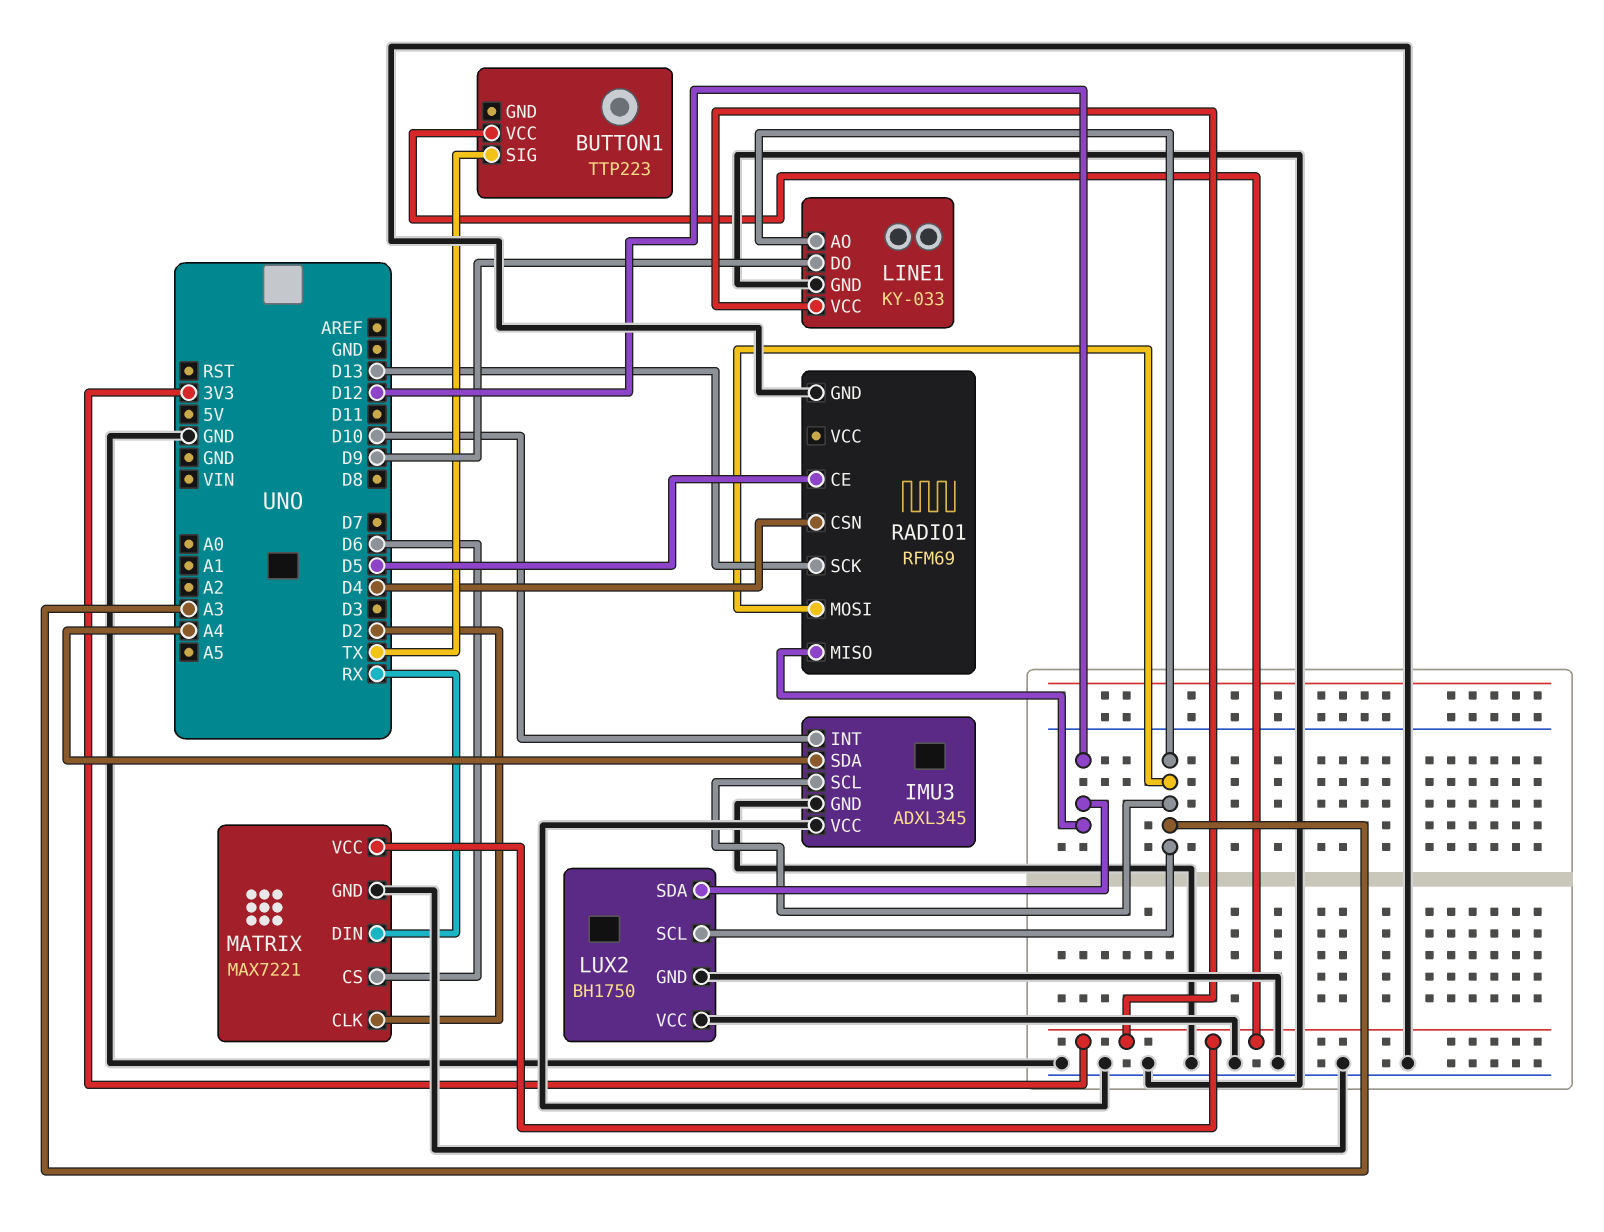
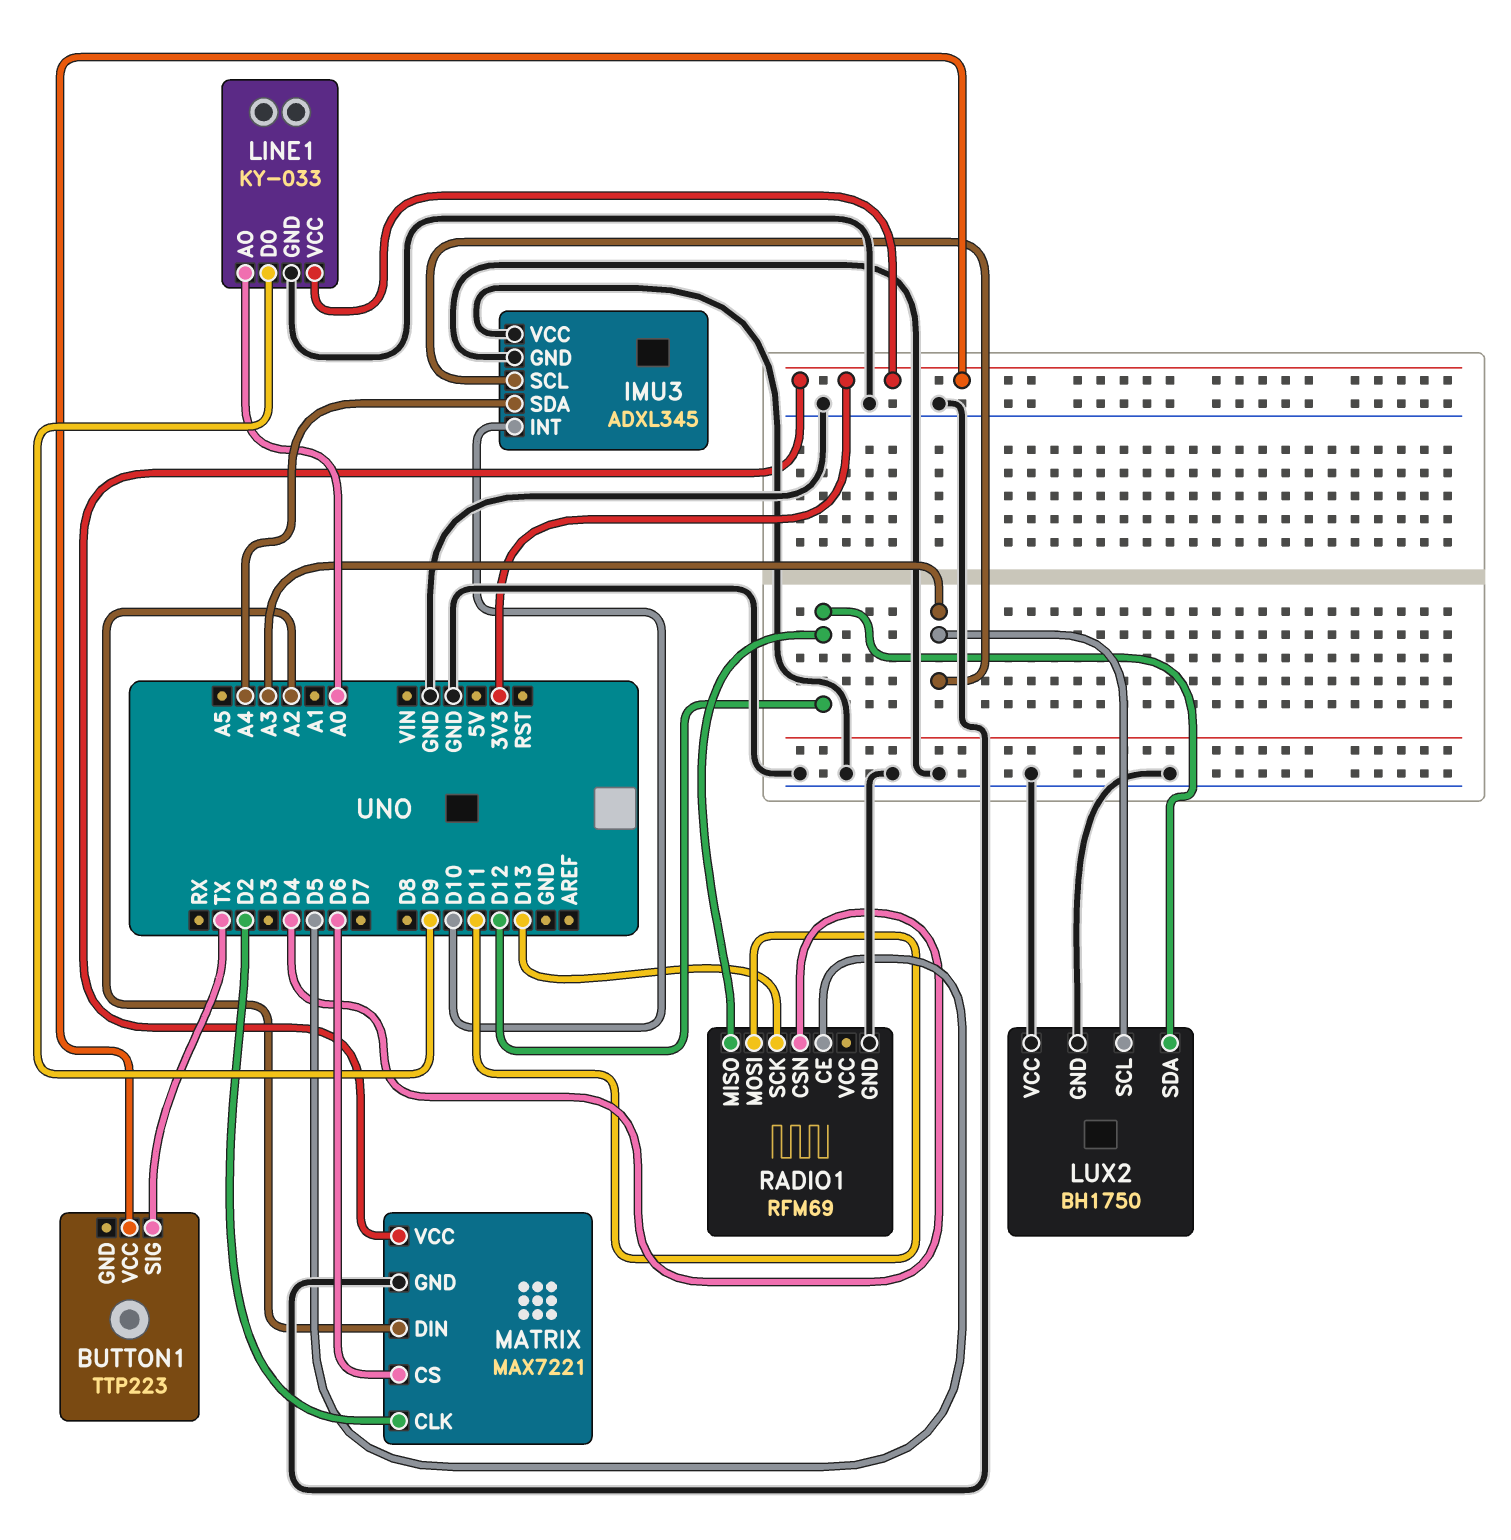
LINE1 pin AO: A3 -> A0
MATRIX pin DIN: RX -> A2
RADIO1 pin MOSI: A3 -> D11

